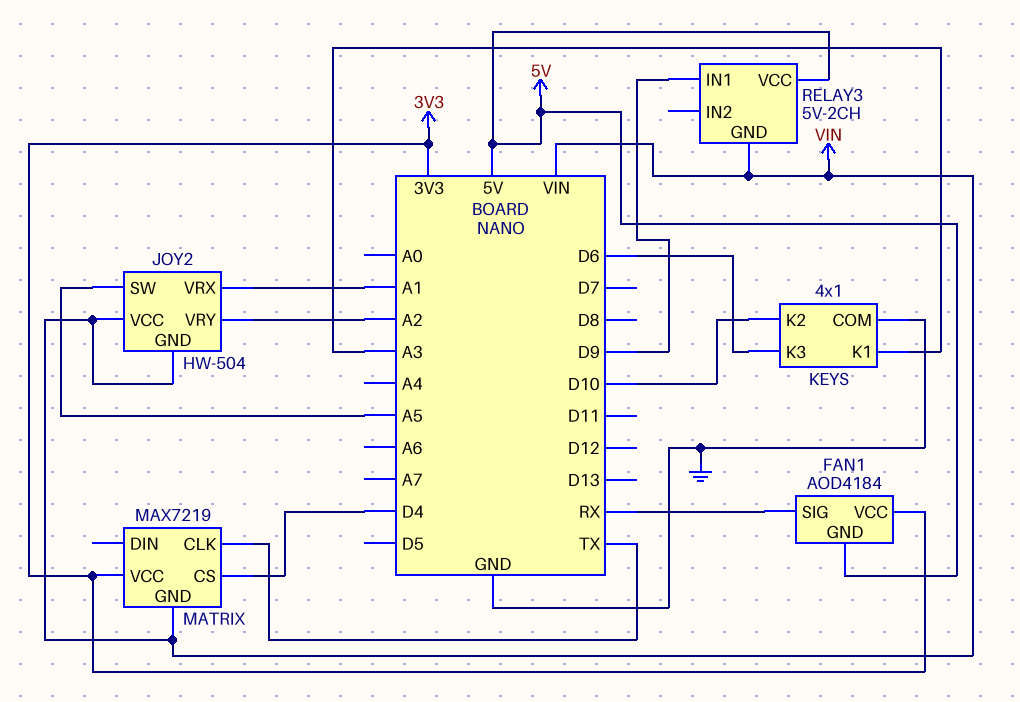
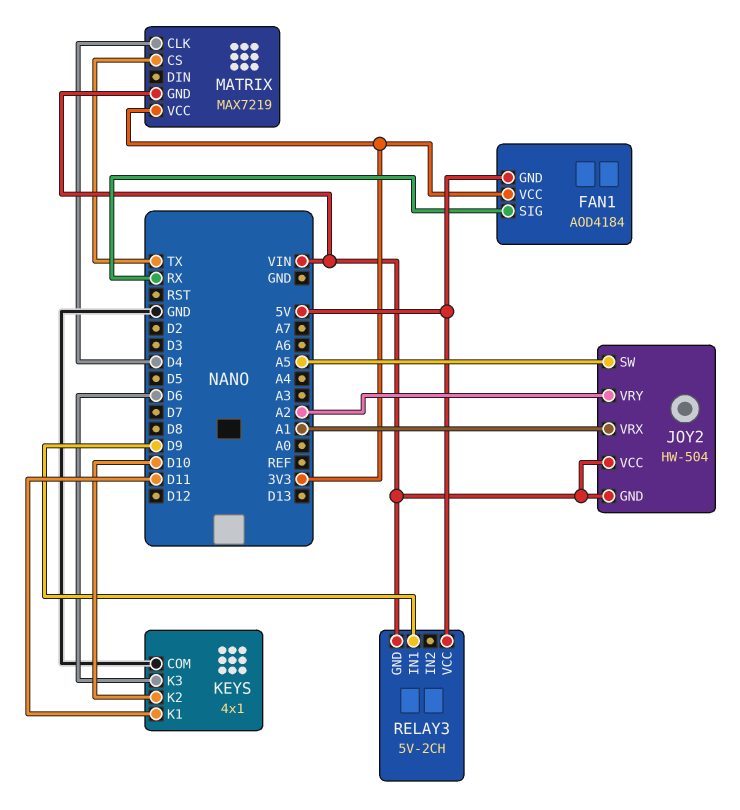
KEYS pin K1: A3 -> D11
MATRIX pin CLK: TX -> D4
MATRIX pin CS: D4 -> TX

